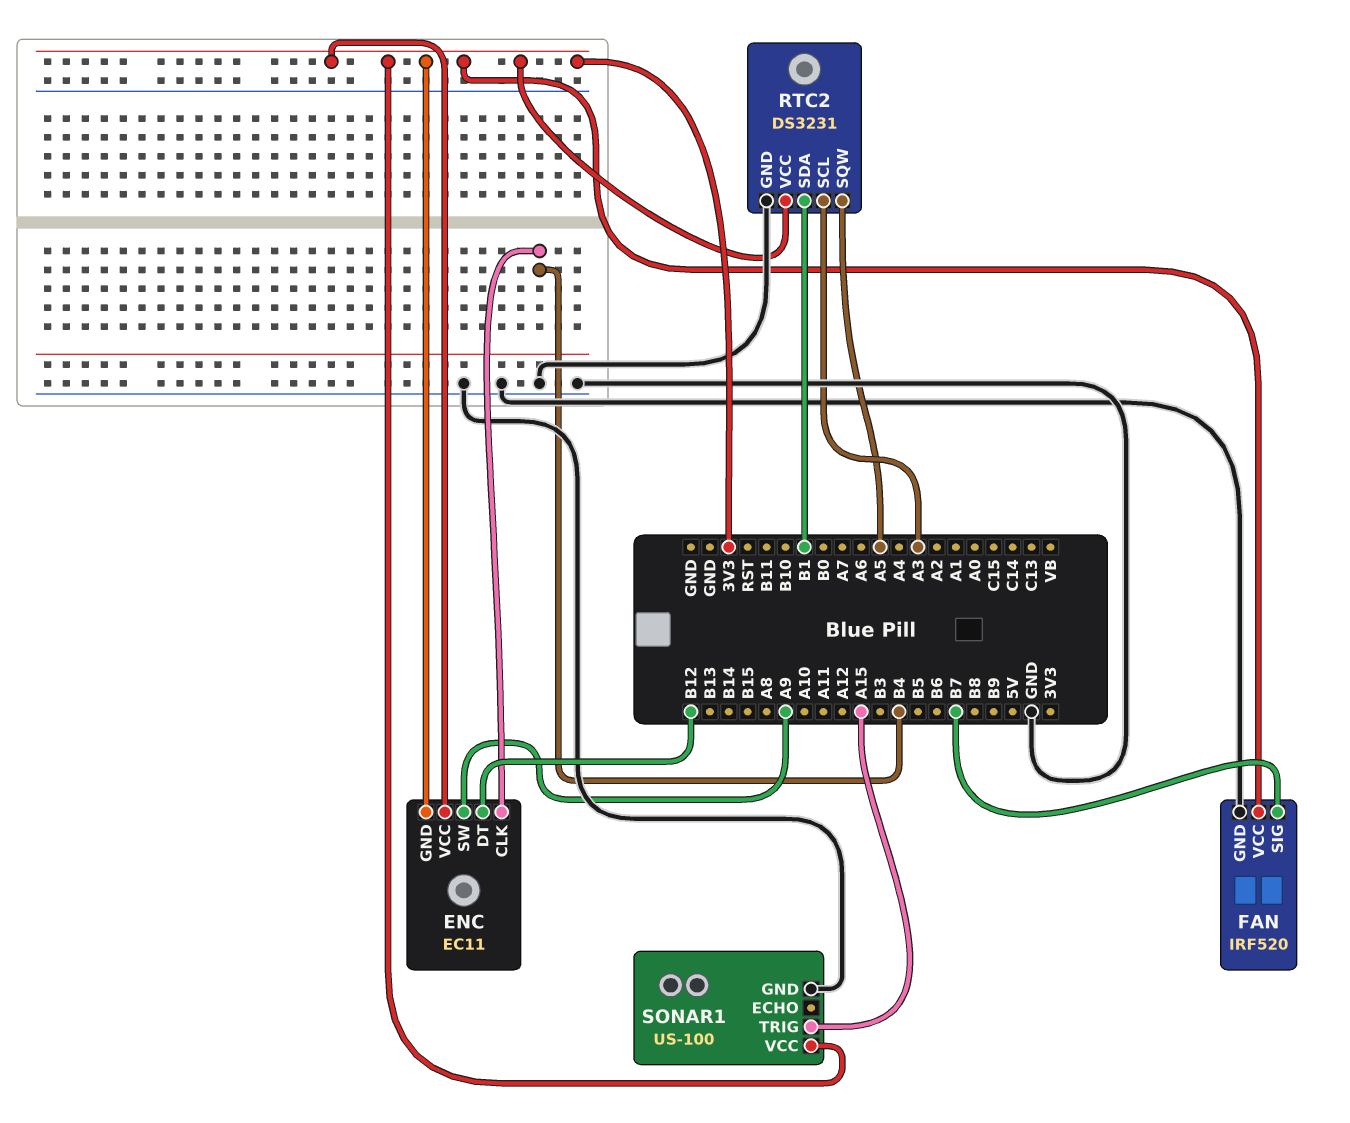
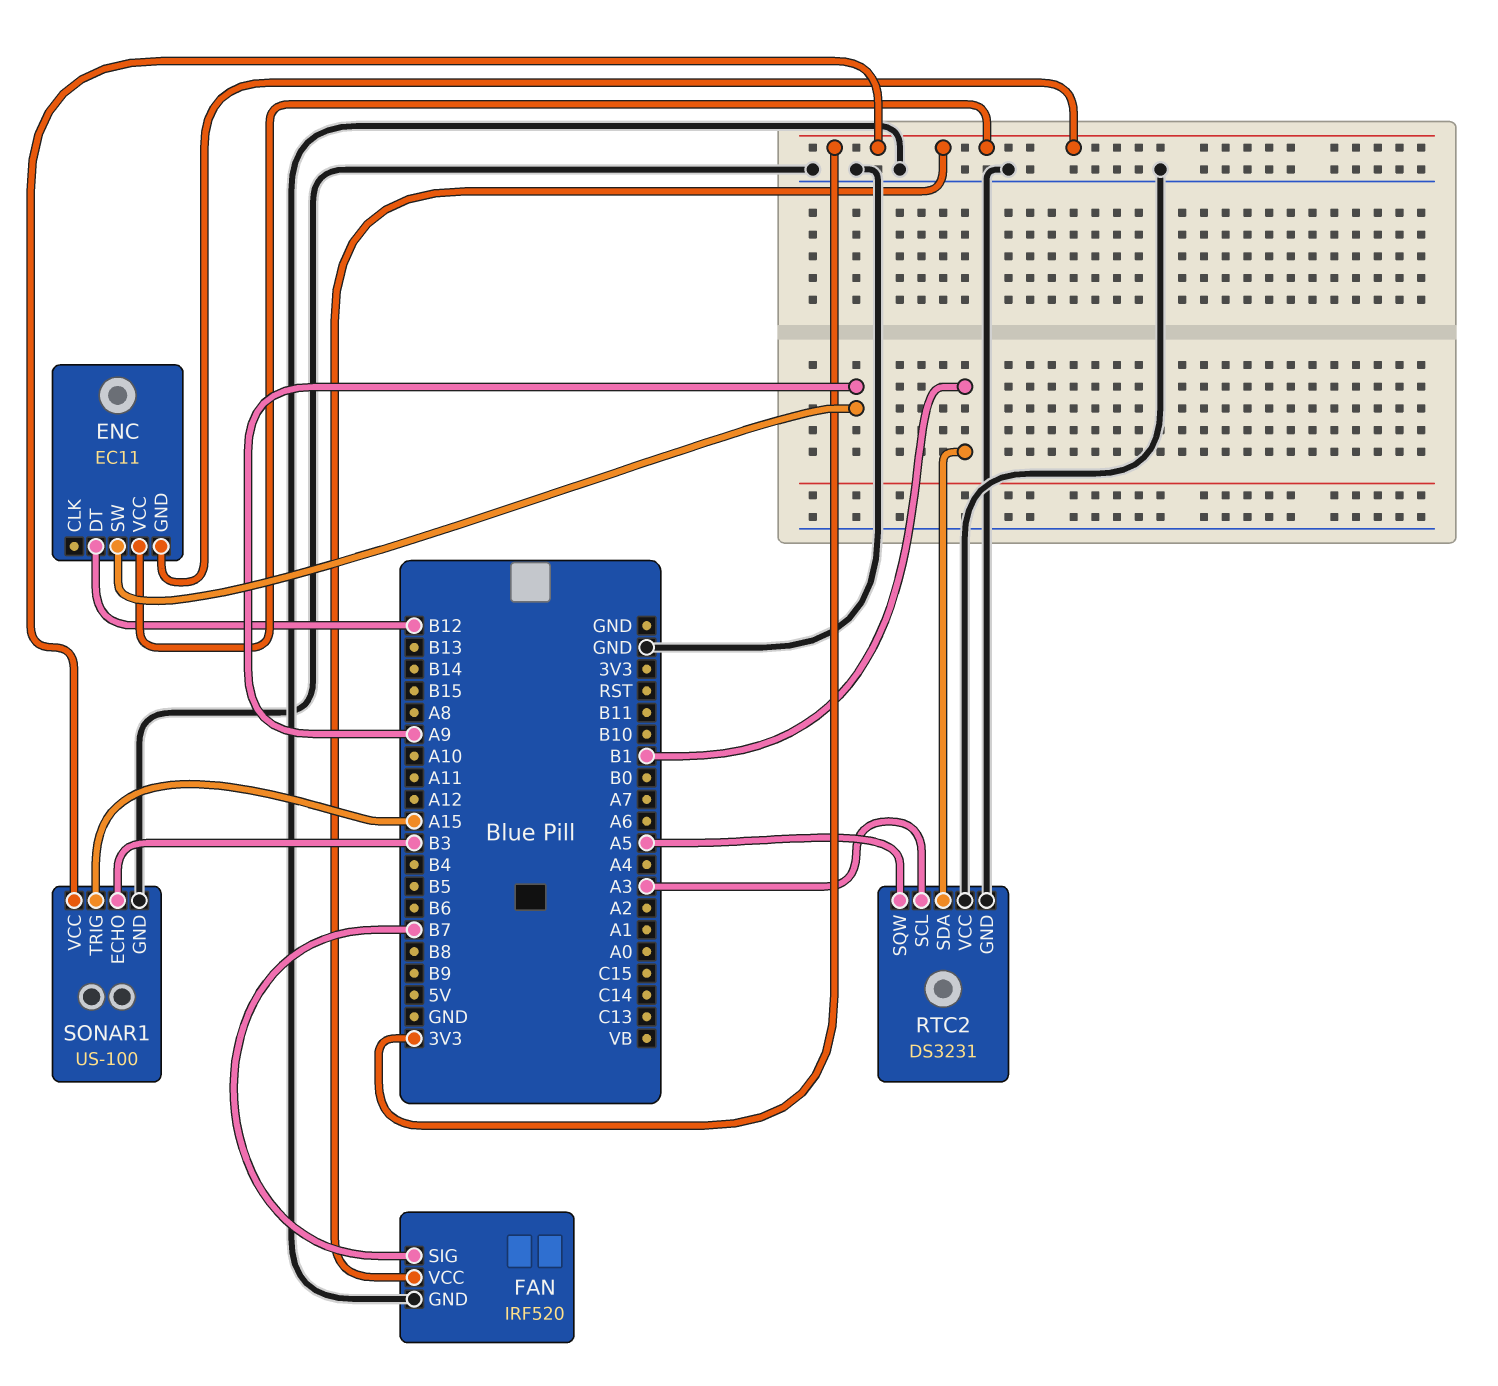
ENC pin CLK: B4 -> none
RTC2 pin VCC: 3V3 -> GND
SONAR1 pin ECHO: none -> B3

